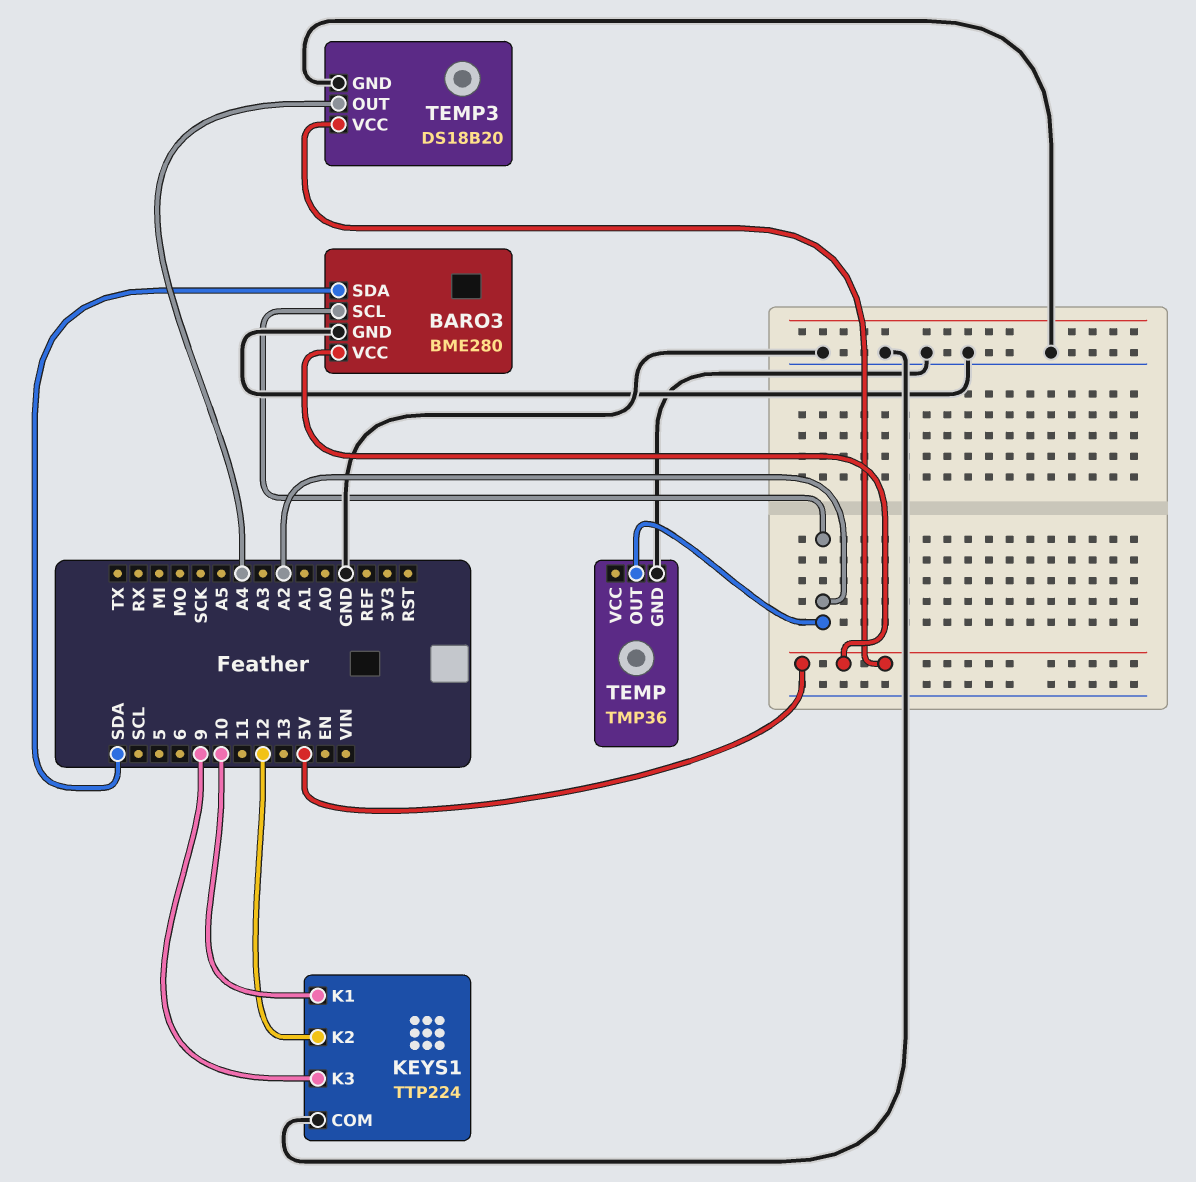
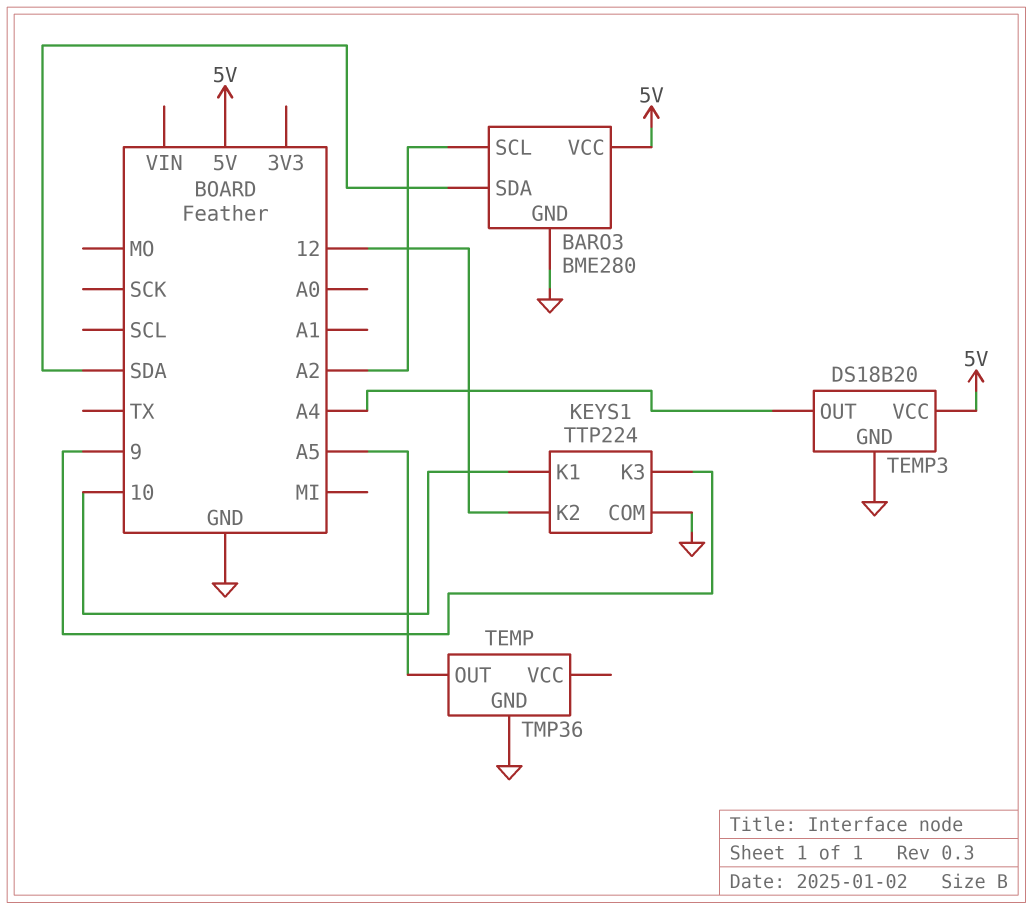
TEMP pin OUT: A2 -> A5

